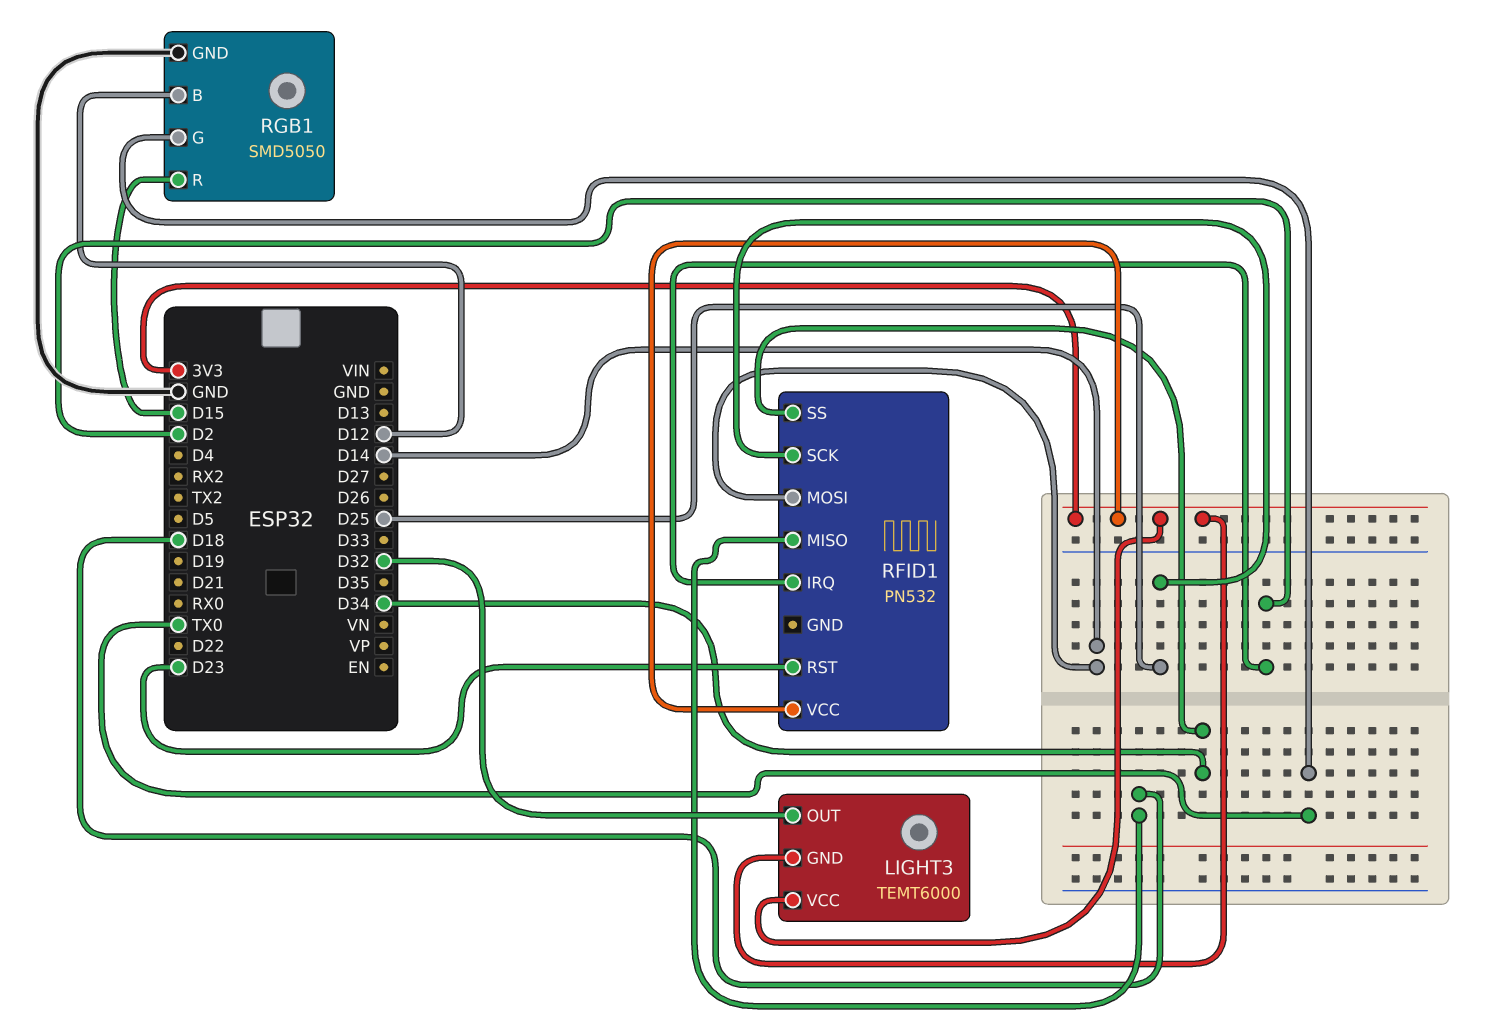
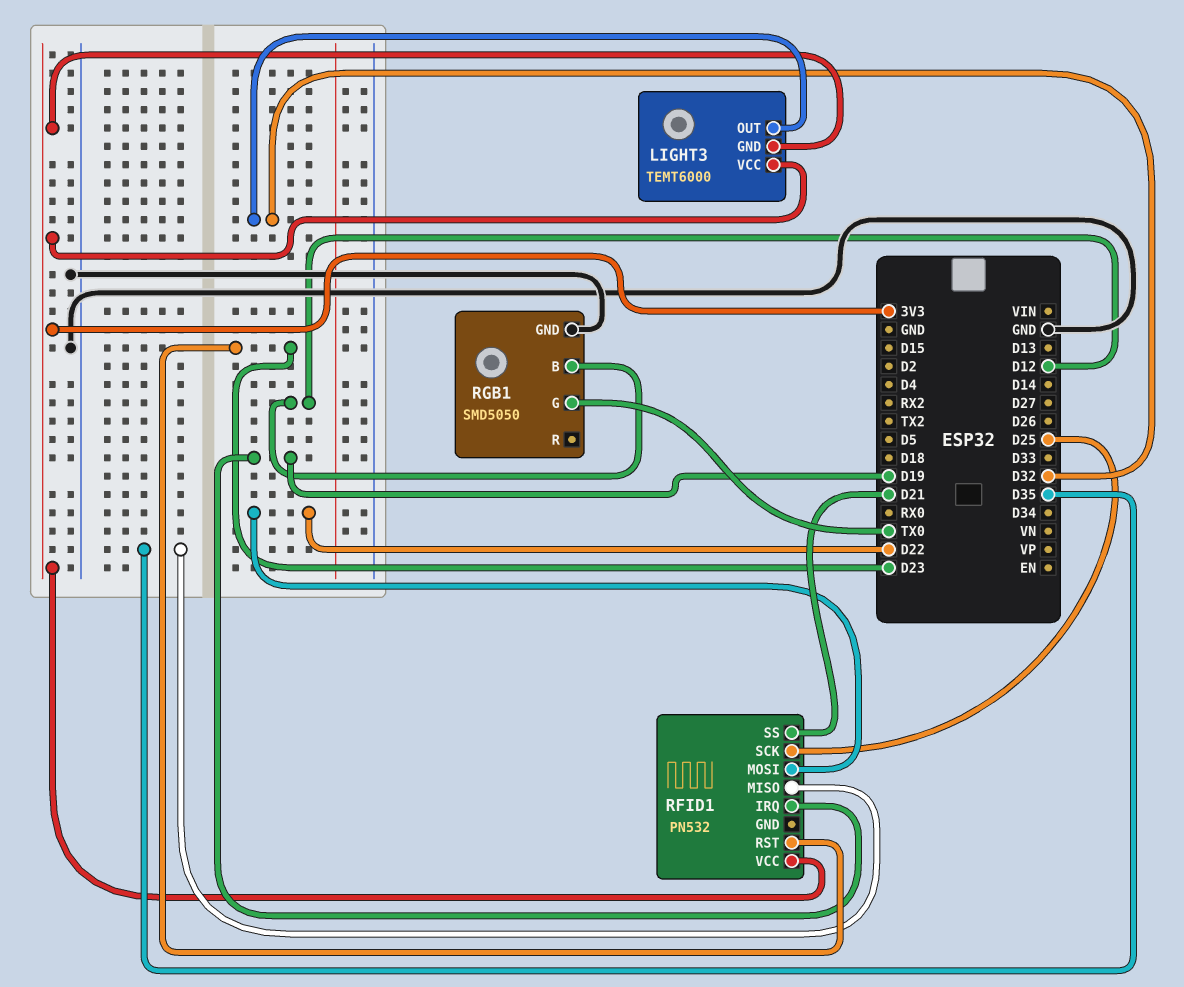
RFID1 pin IRQ: D2 -> D19
RFID1 pin MISO: D18 -> D35
RFID1 pin MOSI: D14 -> D22
RFID1 pin SS: D34 -> D21
RGB1 pin R: D15 -> none

